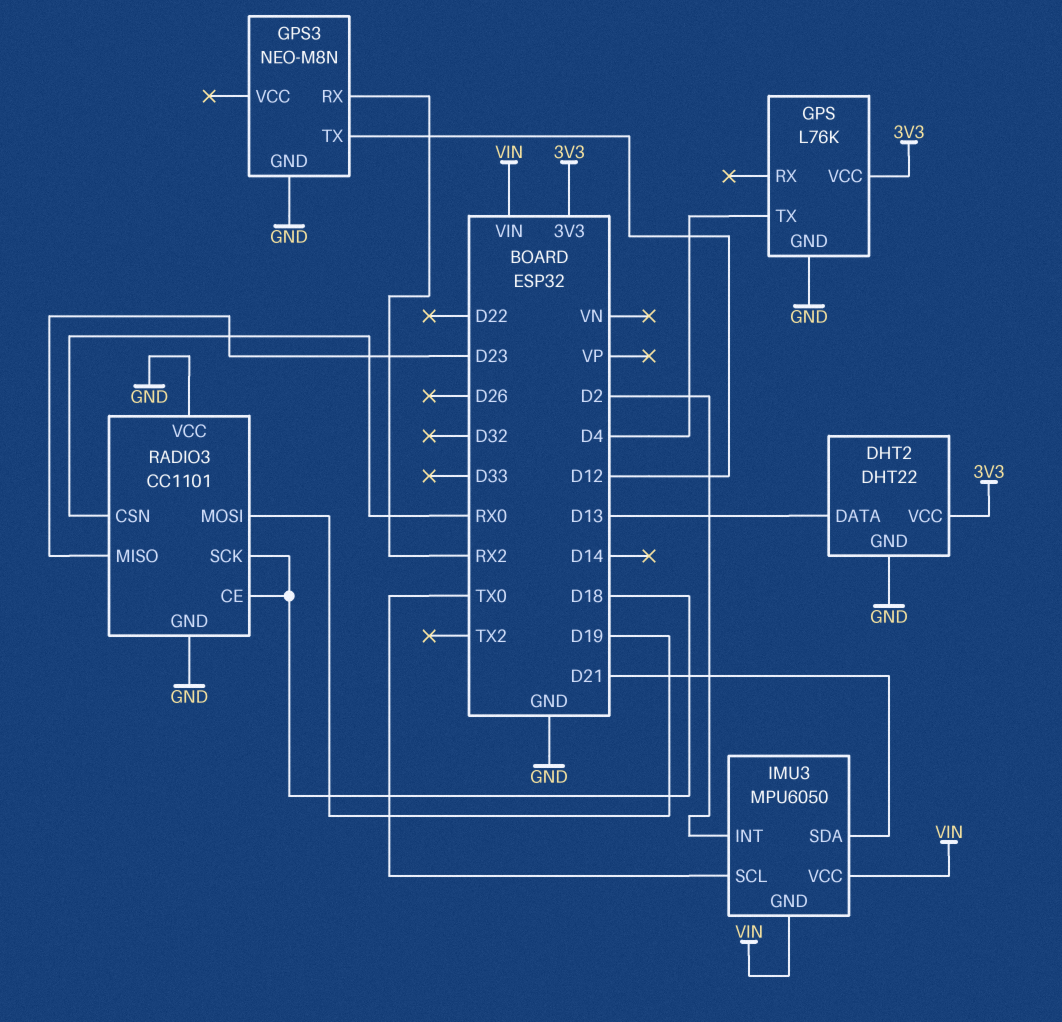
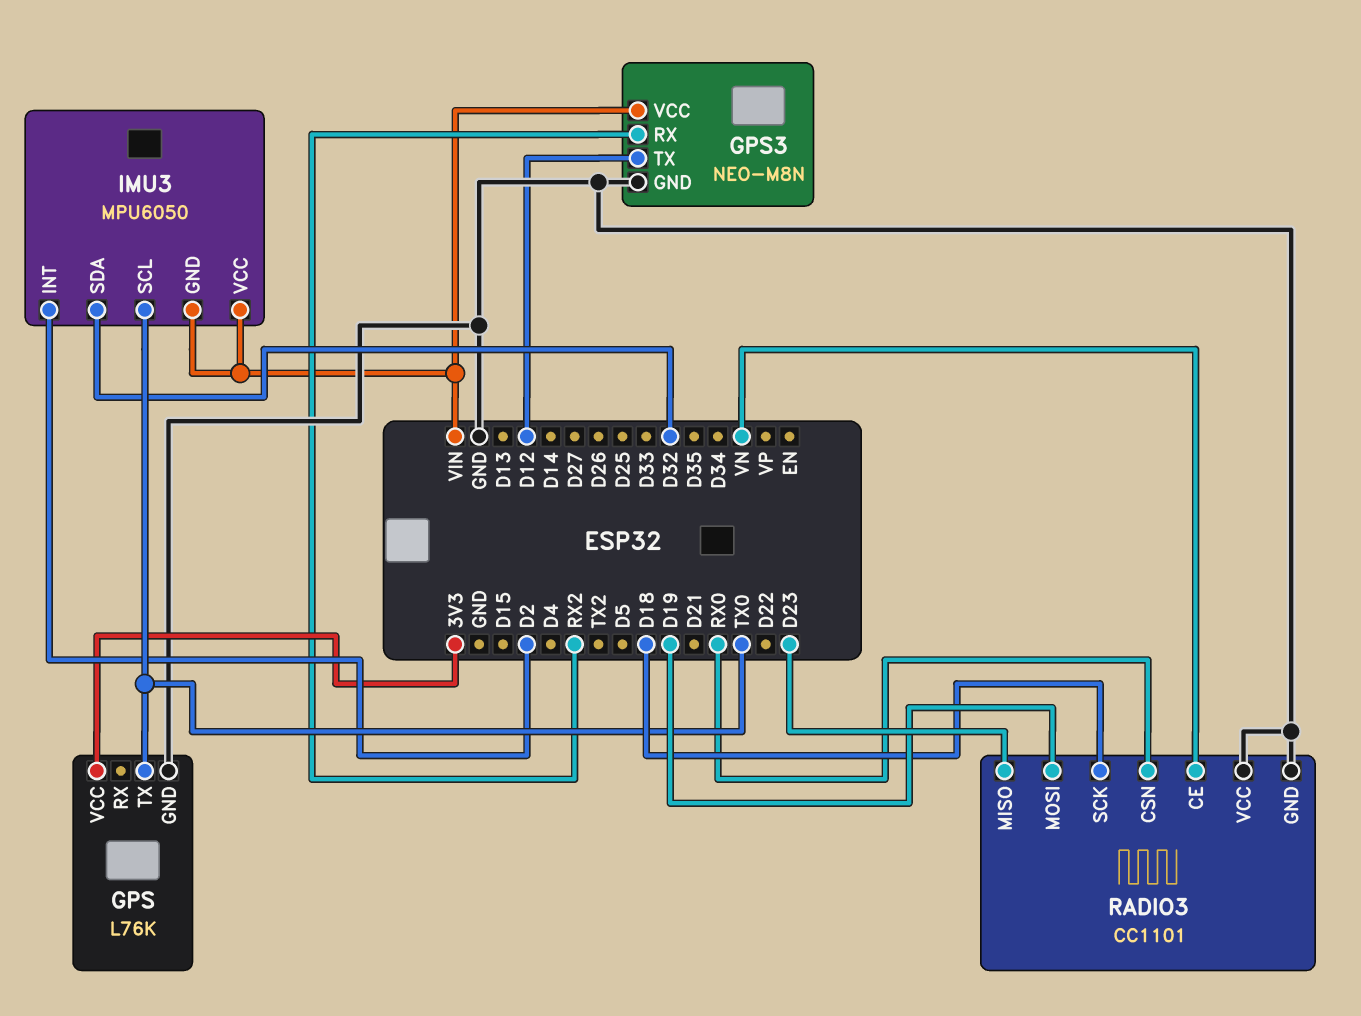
DHT2: DHT22 -> none
DHT2 pin DATA: D13 -> none
DHT2 pin GND: GND -> none
DHT2 pin VCC: 3V3 -> none
GPS pin TX: D4 -> TX0
GPS3 pin VCC: none -> VIN
IMU3 pin SDA: D21 -> D32
RADIO3 pin CE: D18 -> VN

